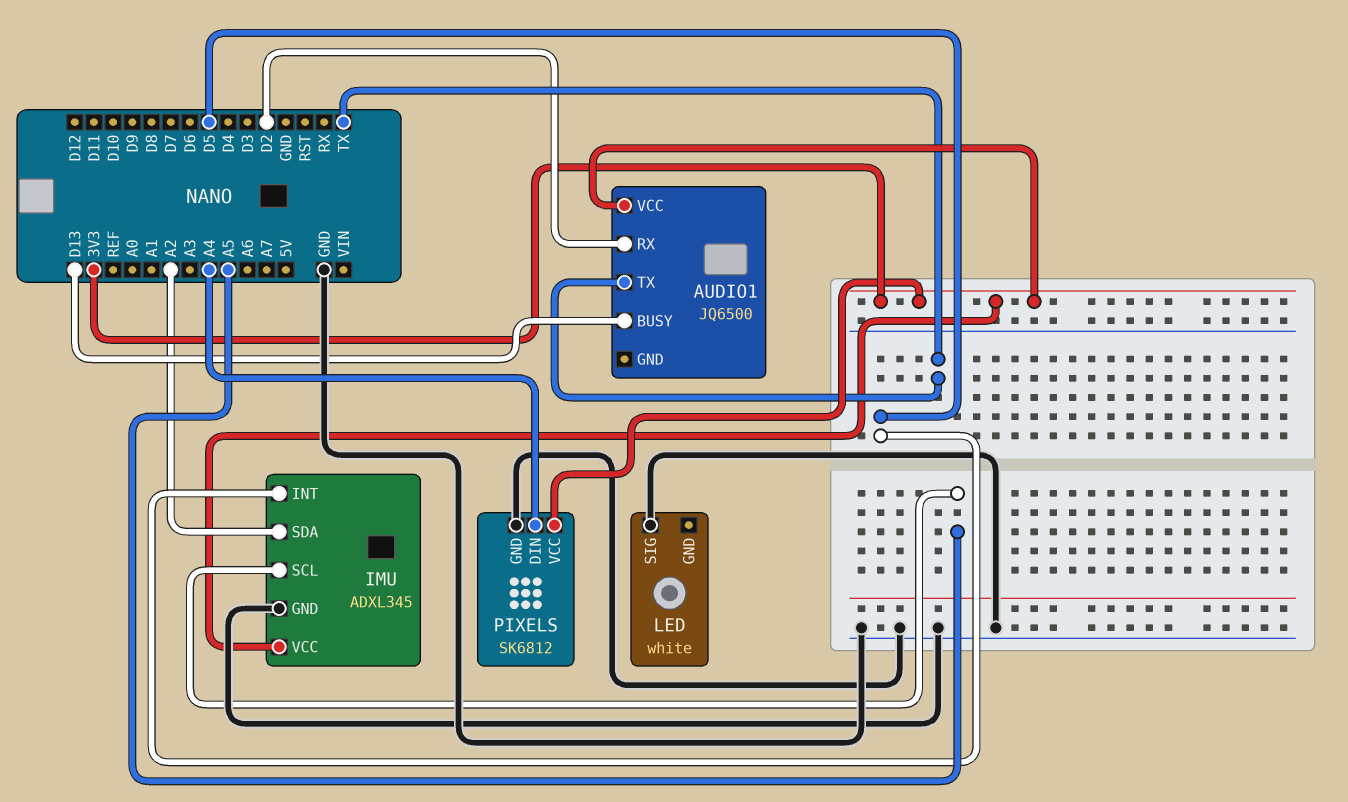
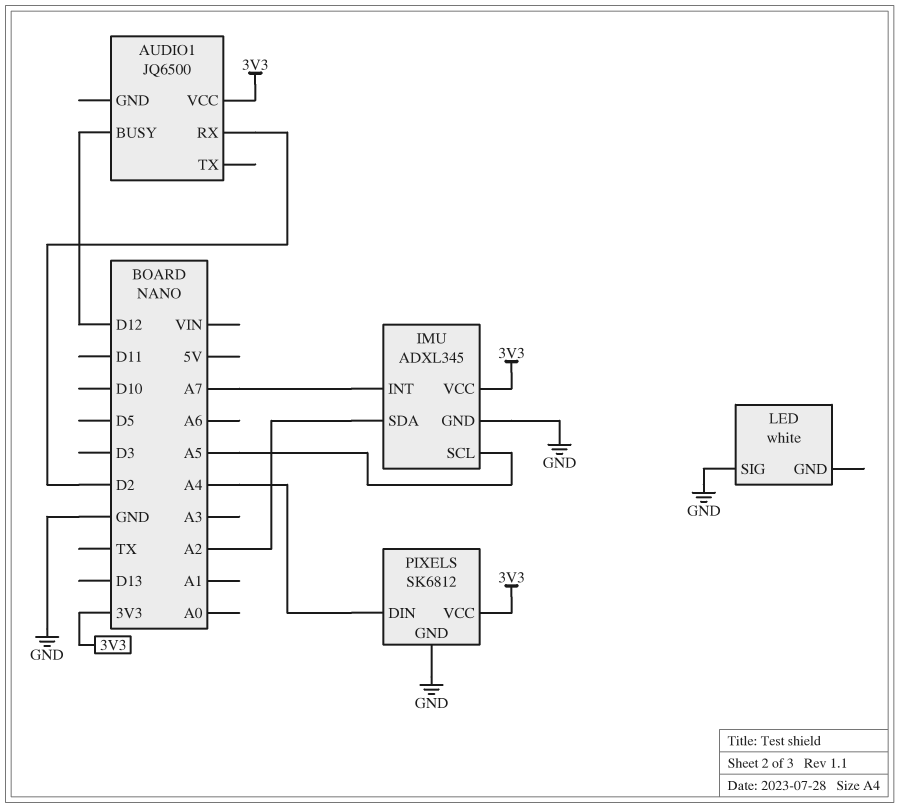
AUDIO1 pin BUSY: D13 -> D12
AUDIO1 pin TX: TX -> none
IMU pin INT: D5 -> A7

